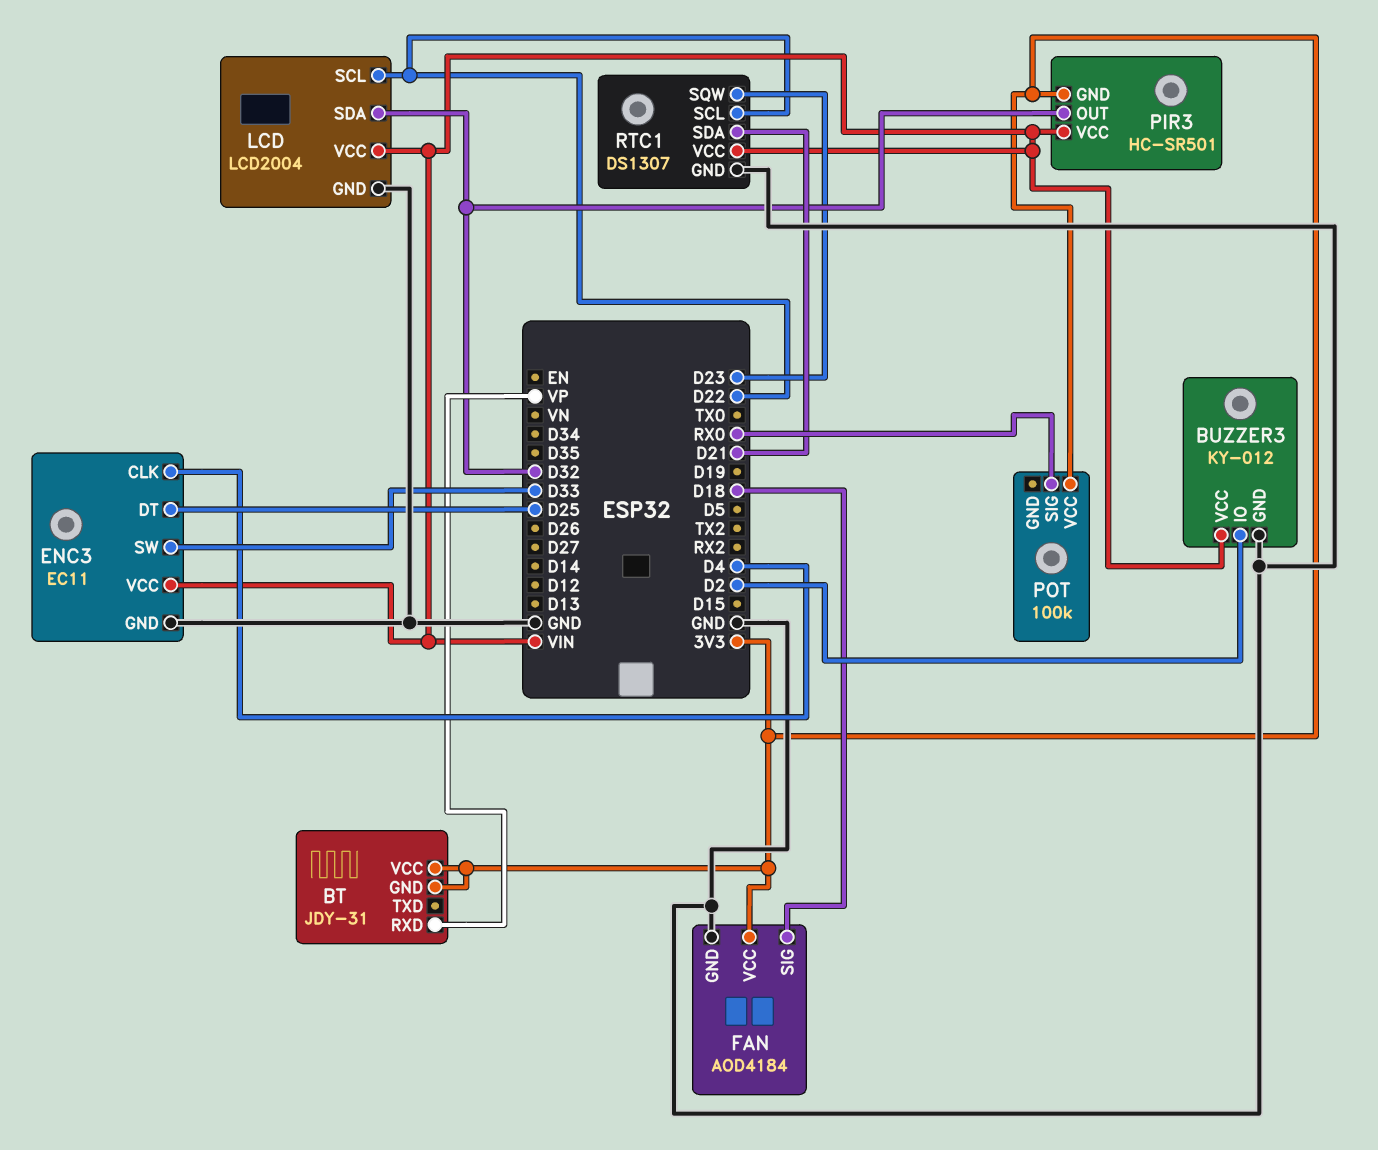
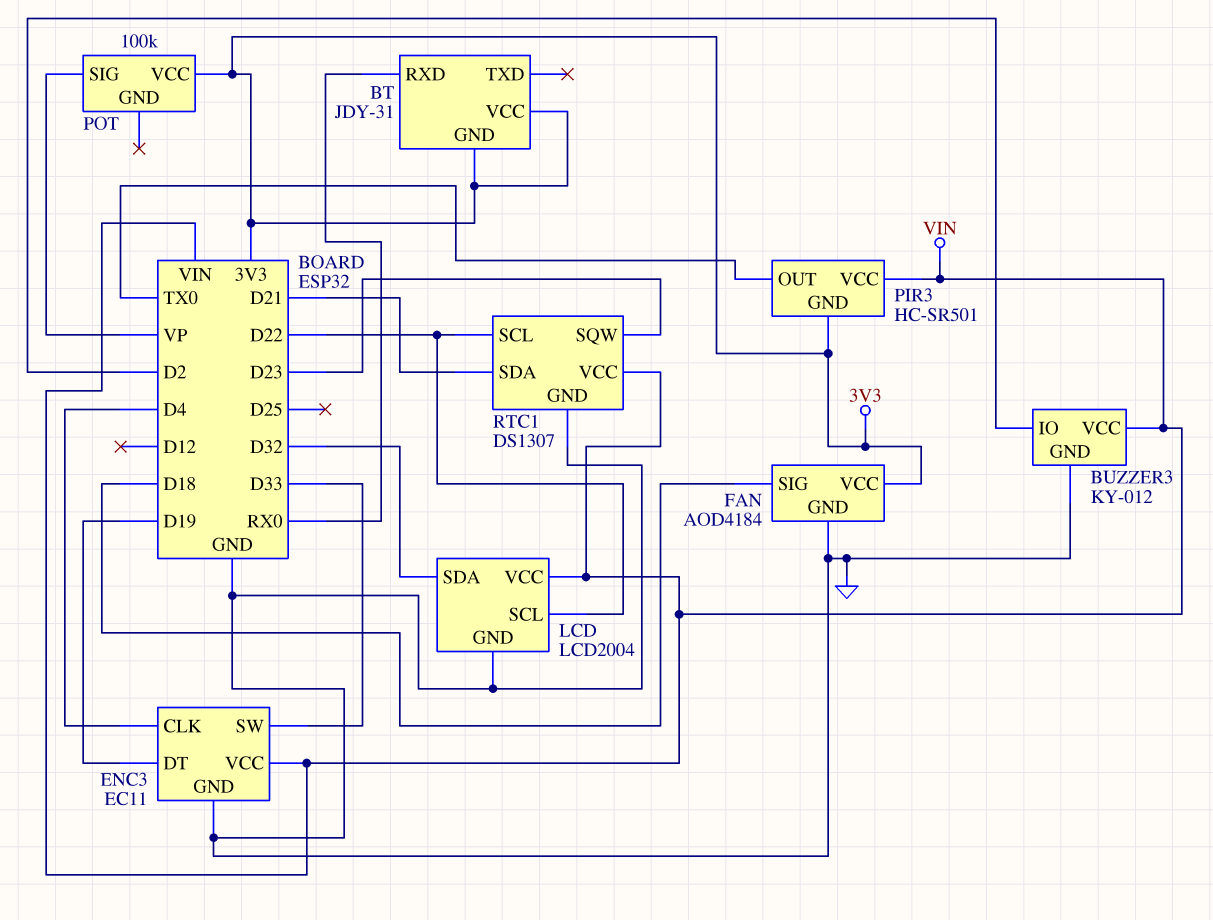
BT pin RXD: VP -> RX0
ENC3 pin DT: D25 -> D19
PIR3 pin OUT: D32 -> TX0
POT pin SIG: RX0 -> VP

